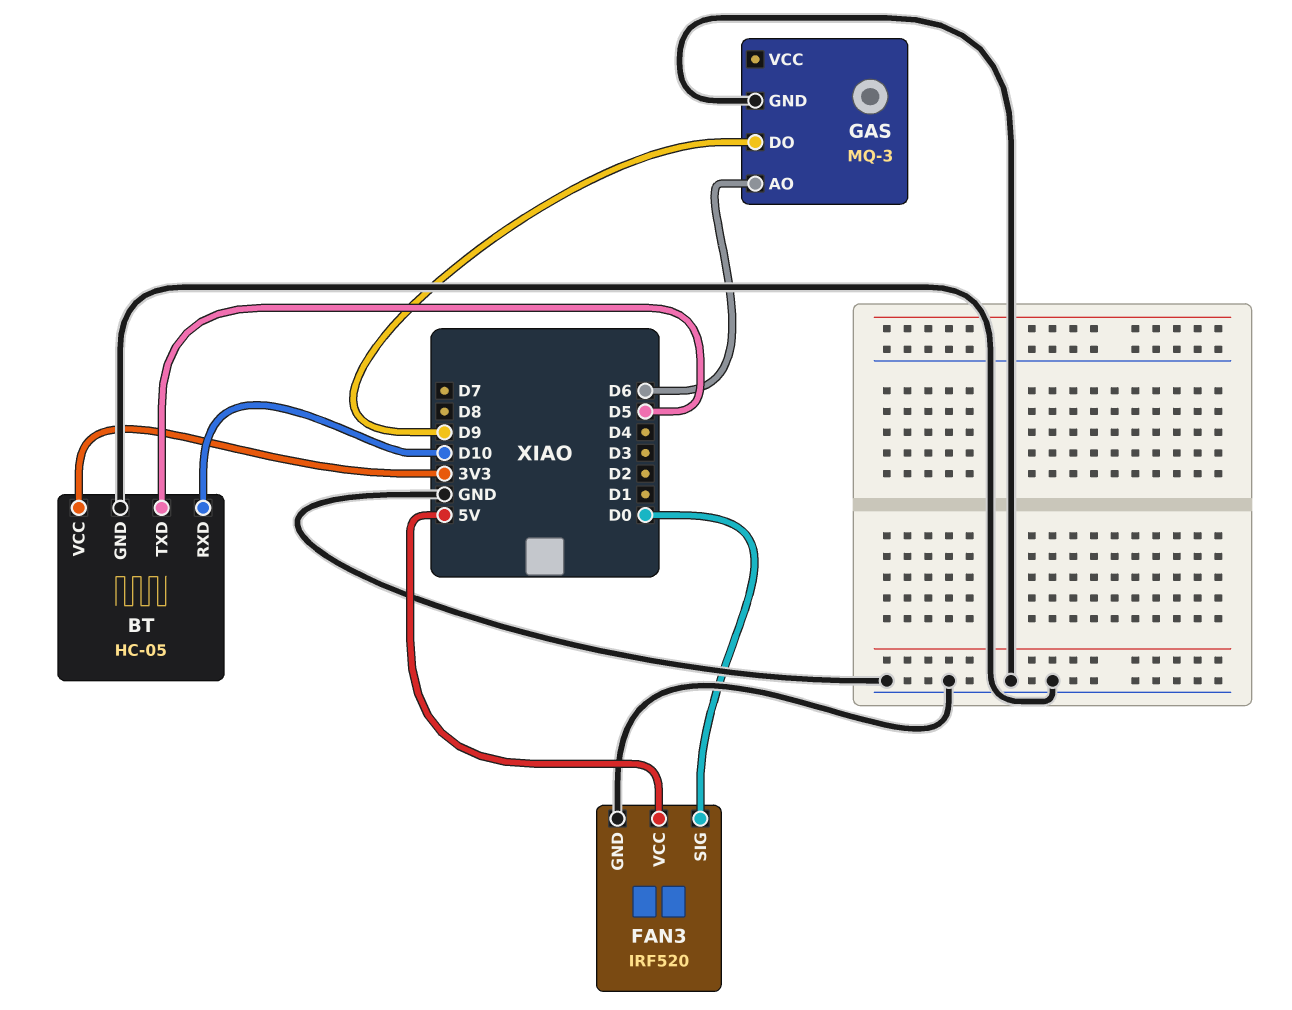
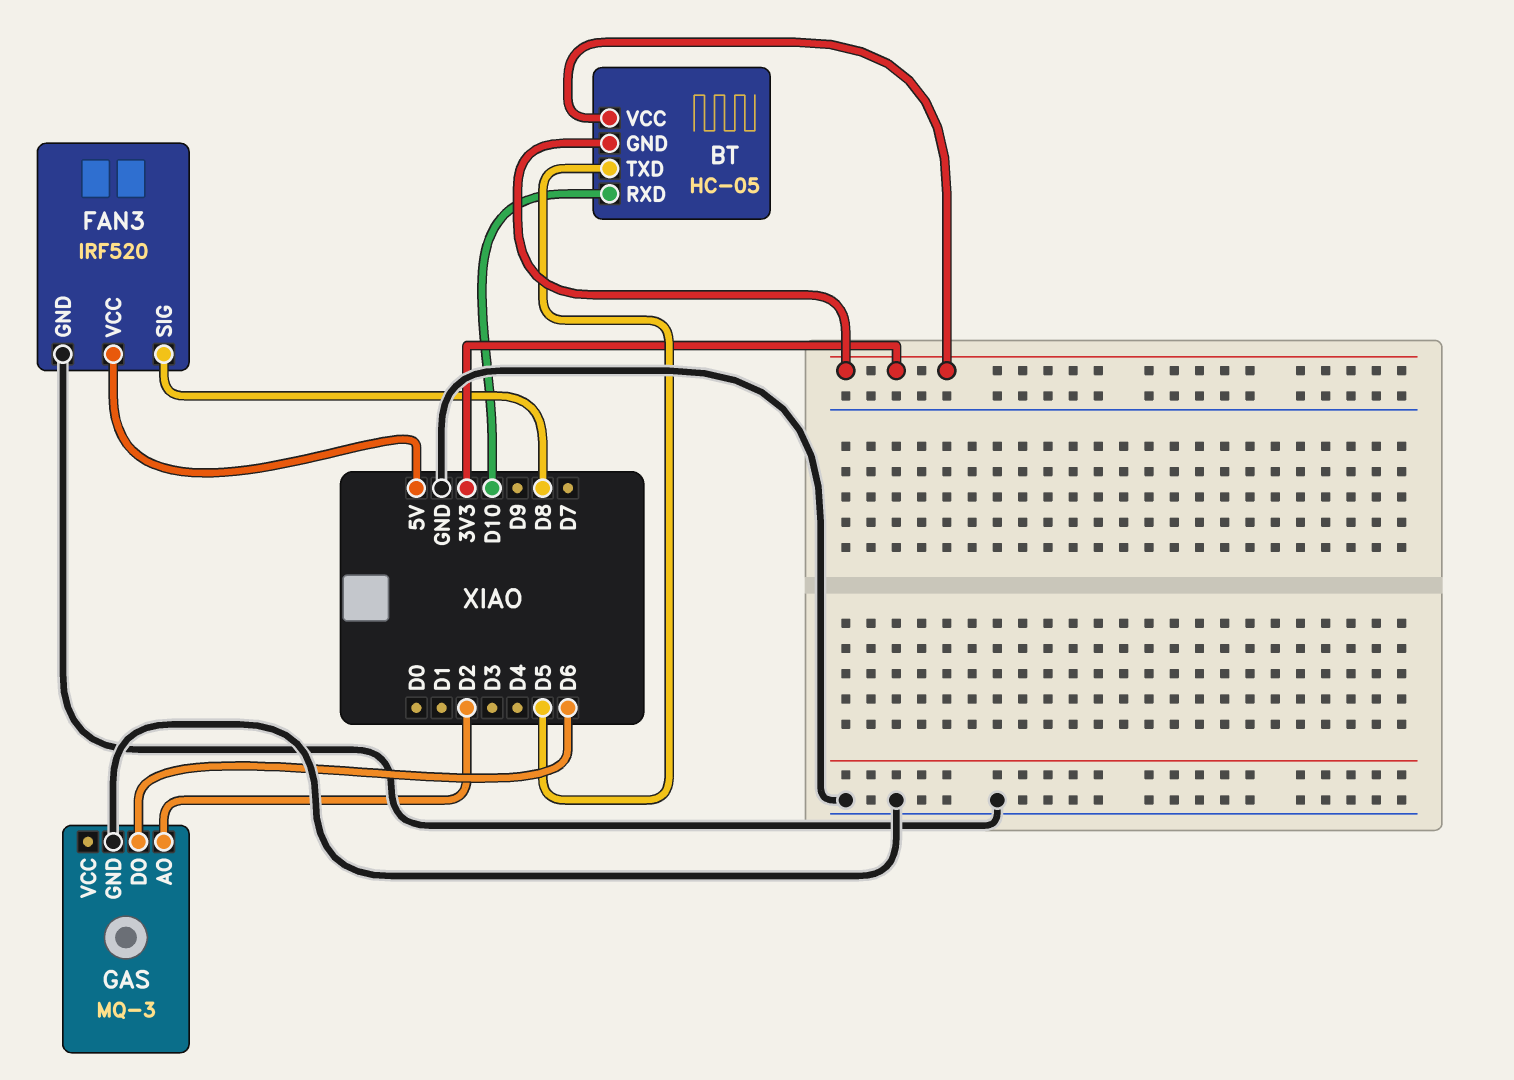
BT pin GND: GND -> 3V3
FAN3 pin SIG: D0 -> D8
GAS pin AO: D6 -> D2
GAS pin DO: D9 -> D6

